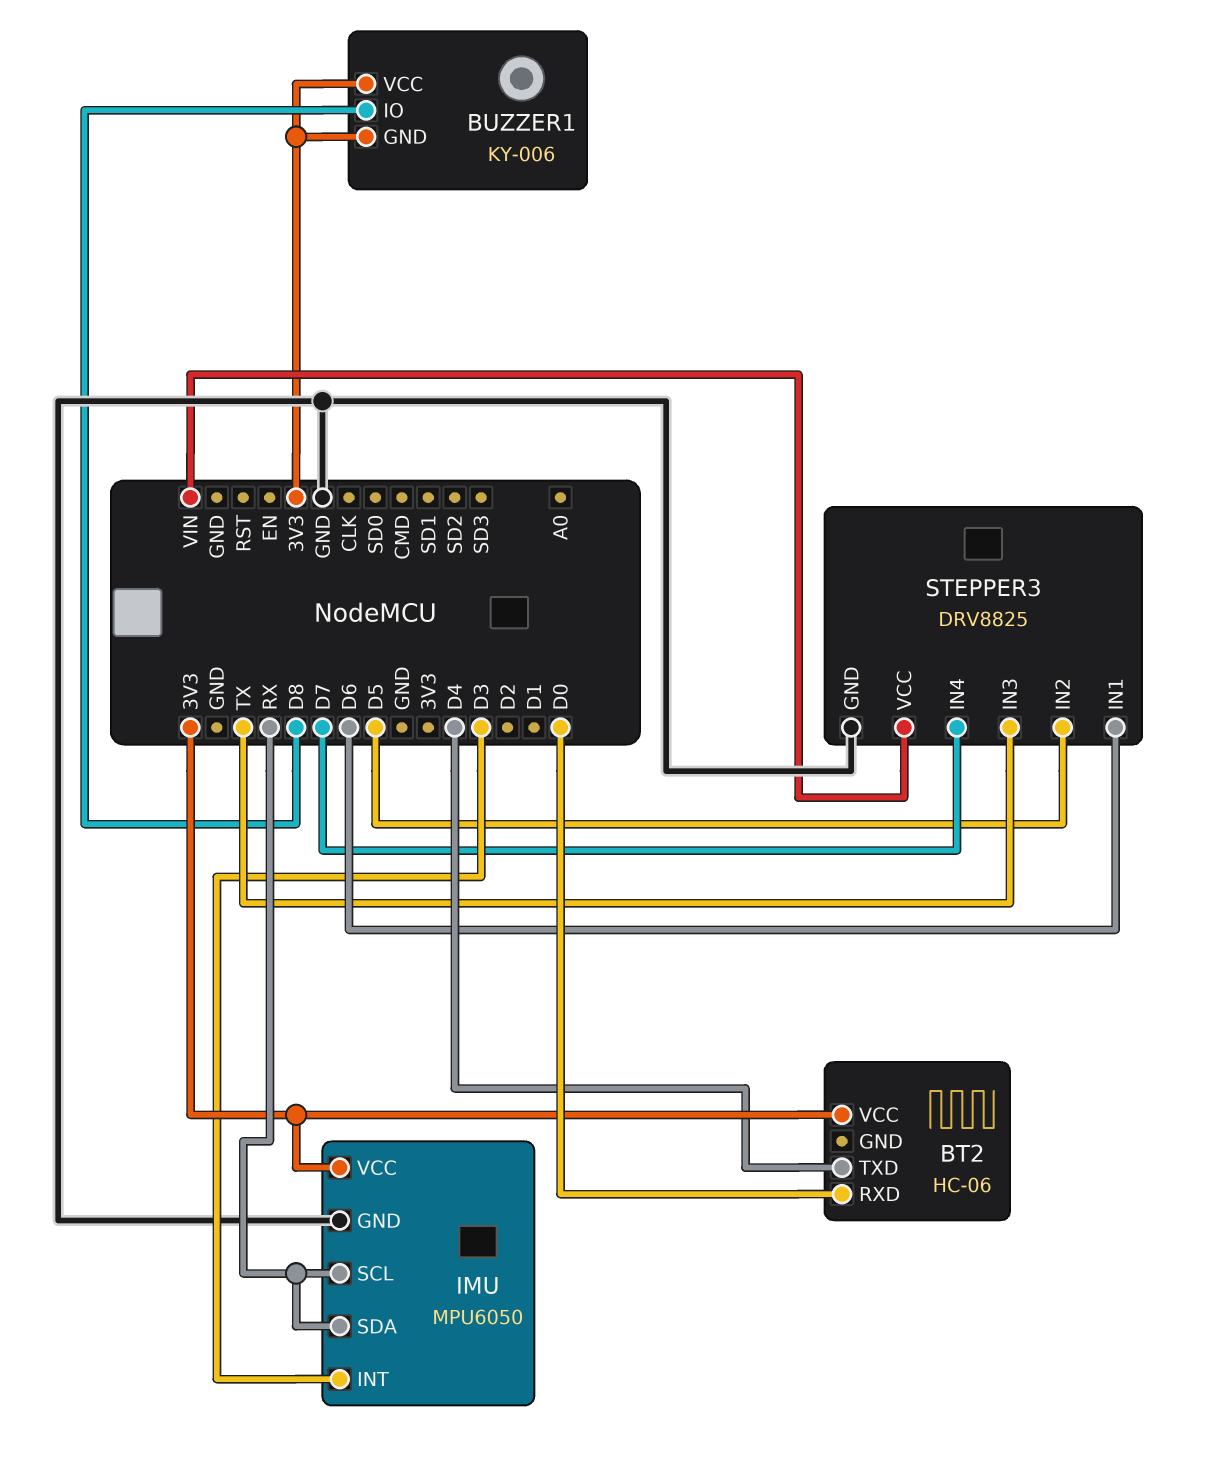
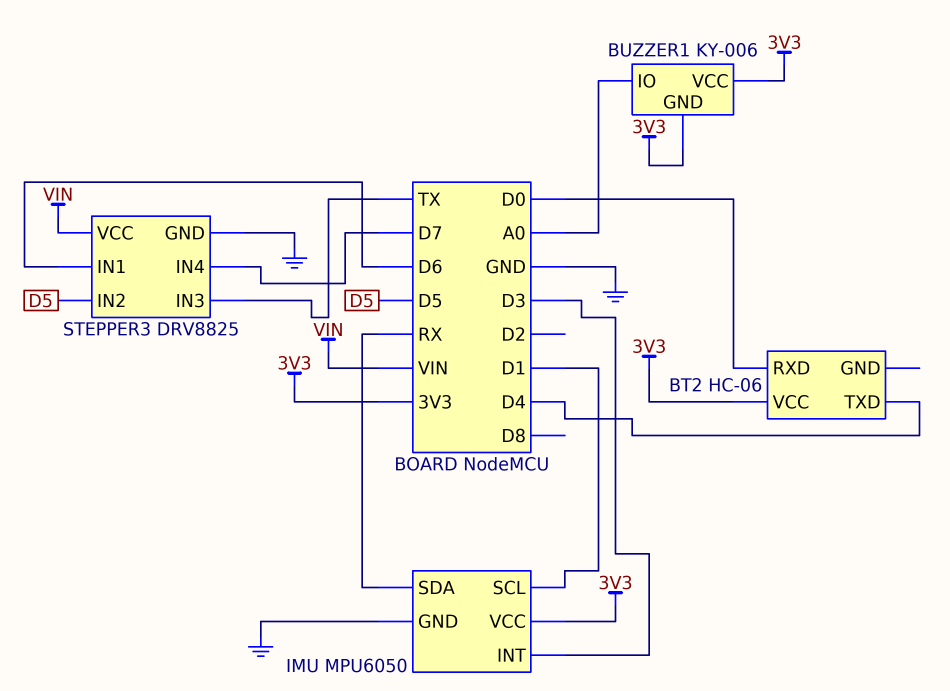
BUZZER1 pin IO: D8 -> A0
IMU pin SCL: RX -> D1

